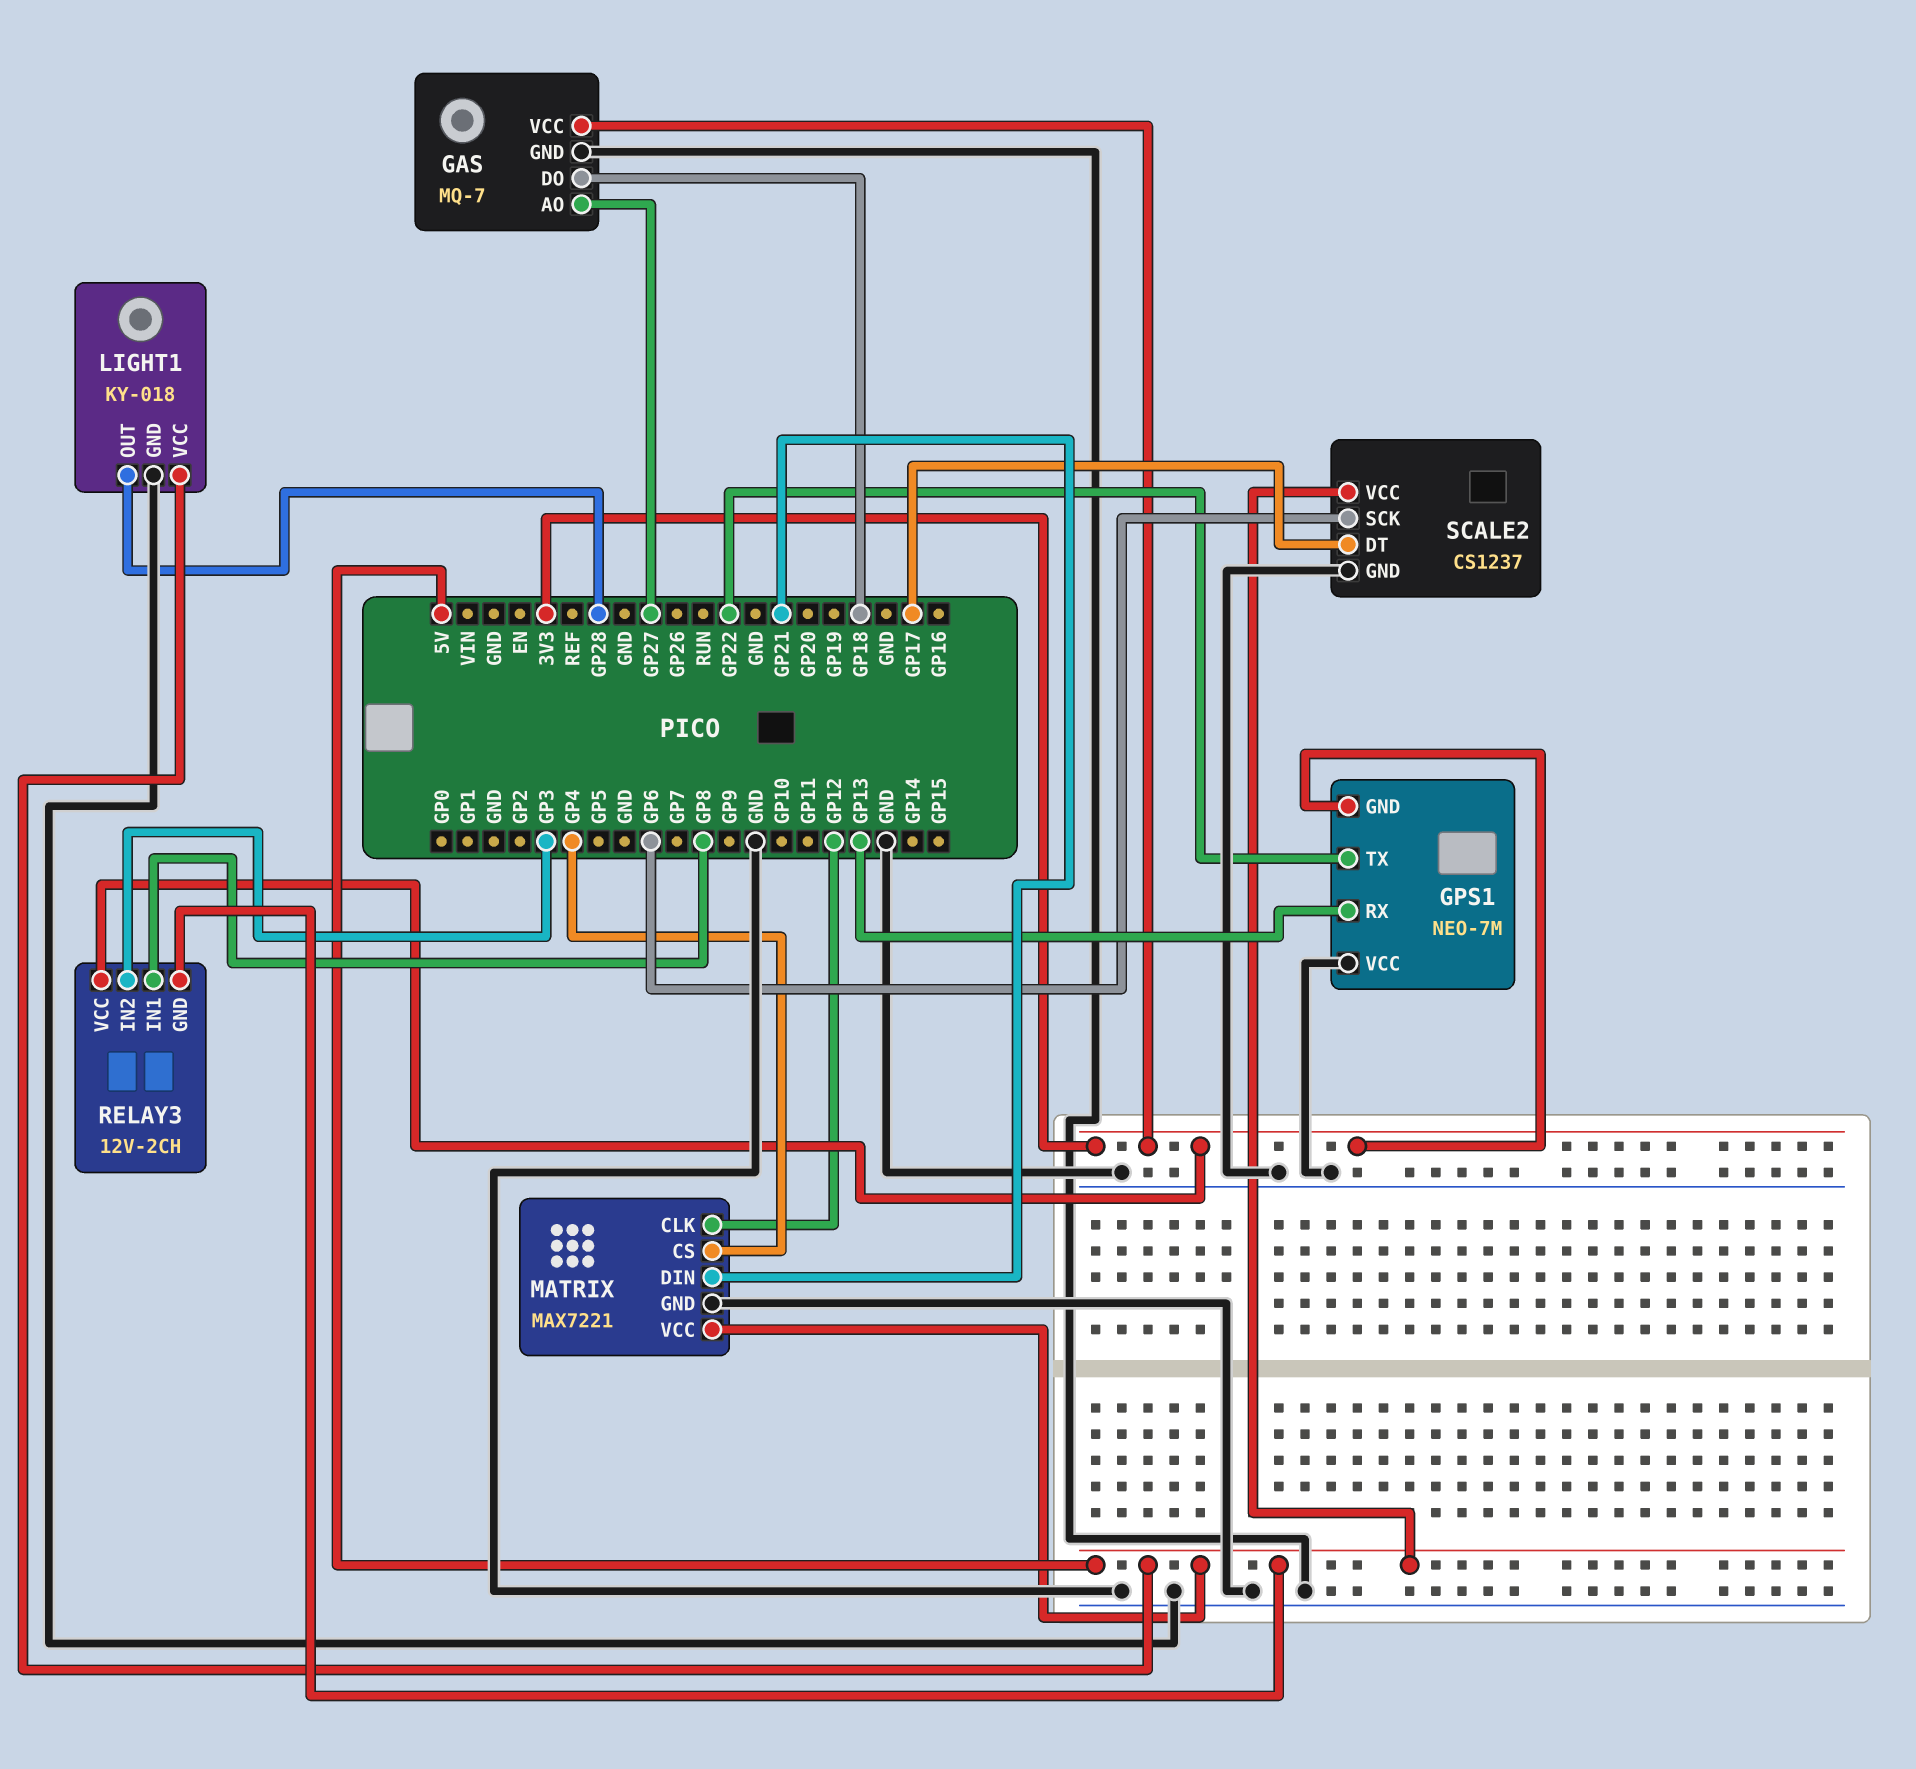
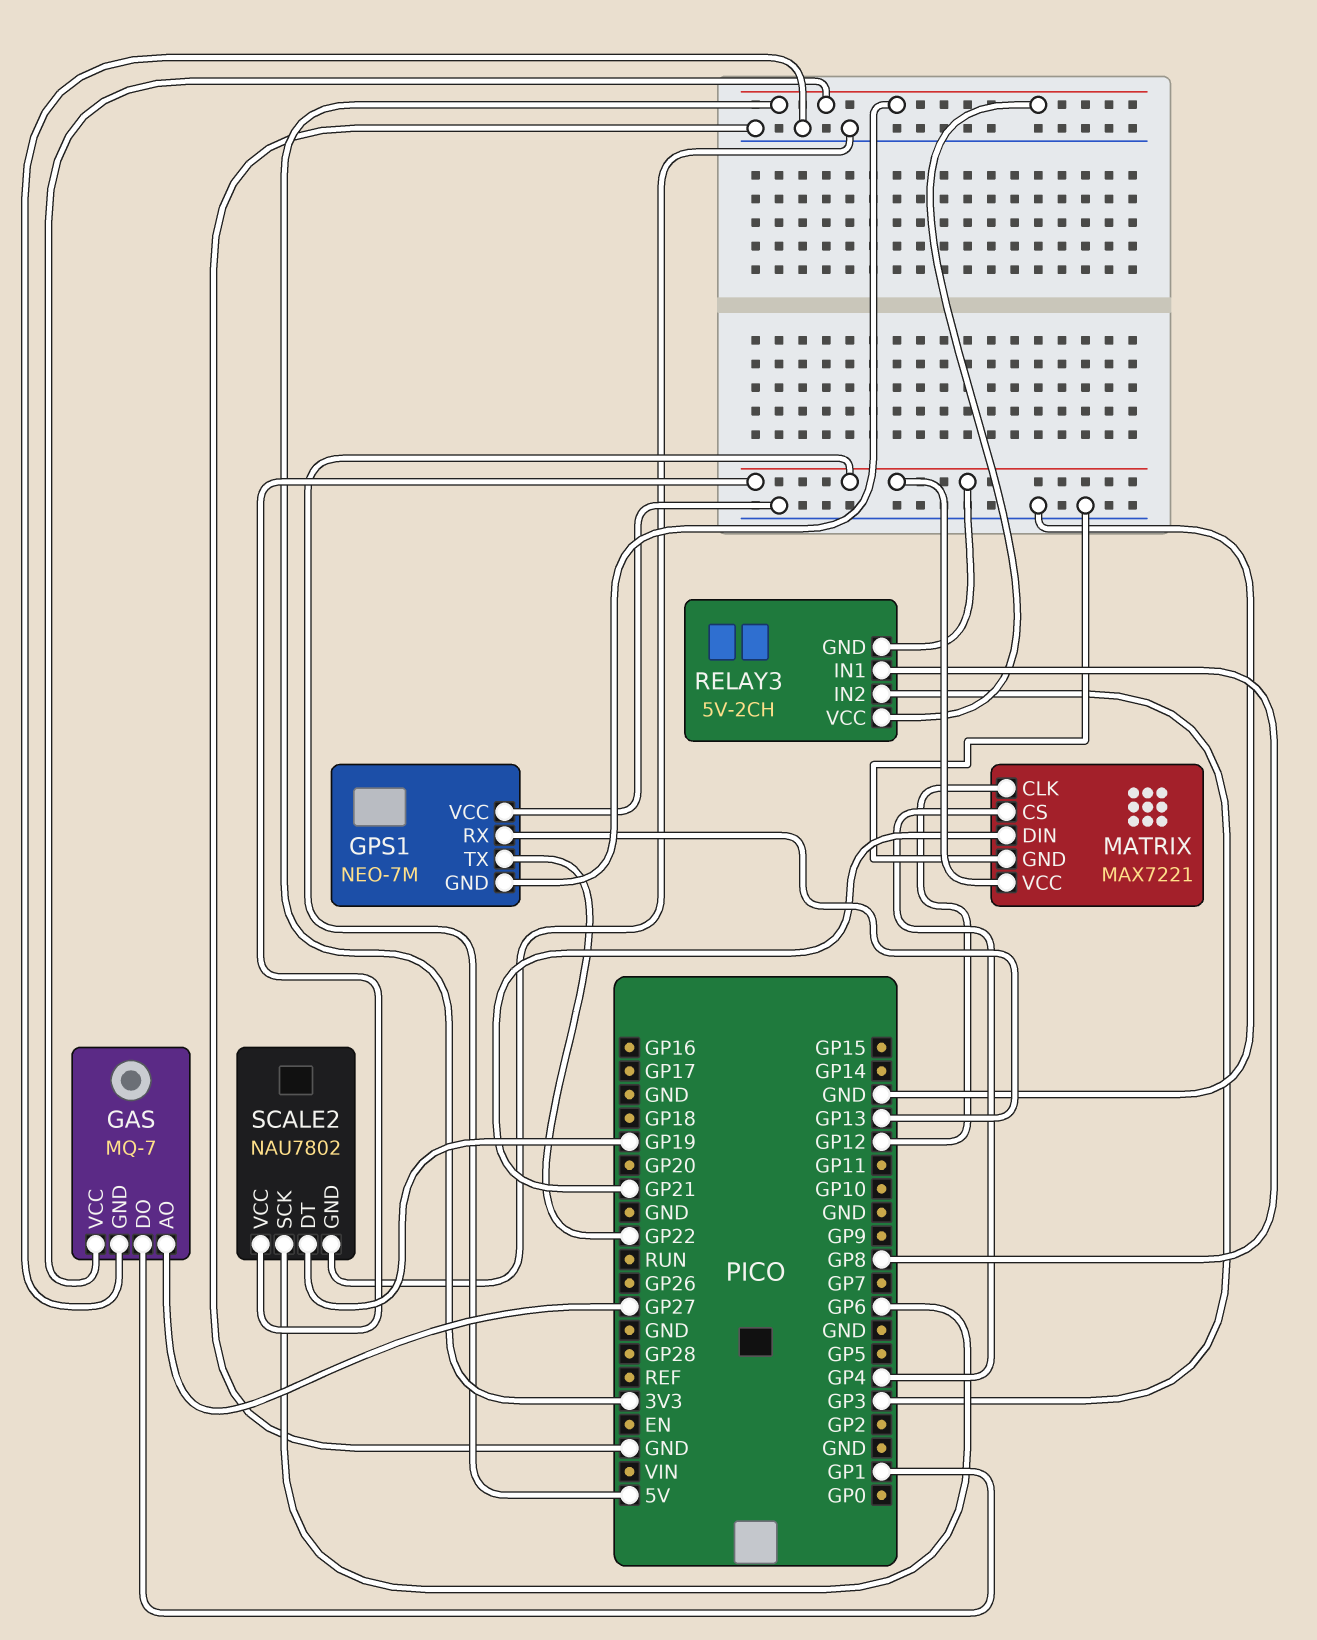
GAS pin DO: GP18 -> GP1
LIGHT1: KY-018 -> none
LIGHT1 pin GND: GND -> none
LIGHT1 pin OUT: GP28 -> none
LIGHT1 pin VCC: 5V -> none
RELAY3: 12V-2CH -> 5V-2CH
SCALE2: CS1237 -> NAU7802
SCALE2 pin DT: GP17 -> GP19

